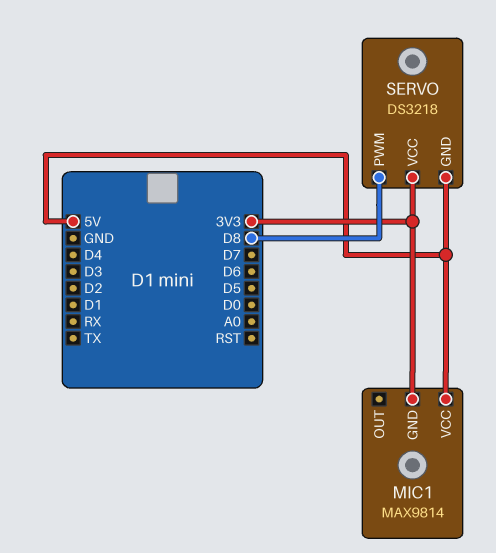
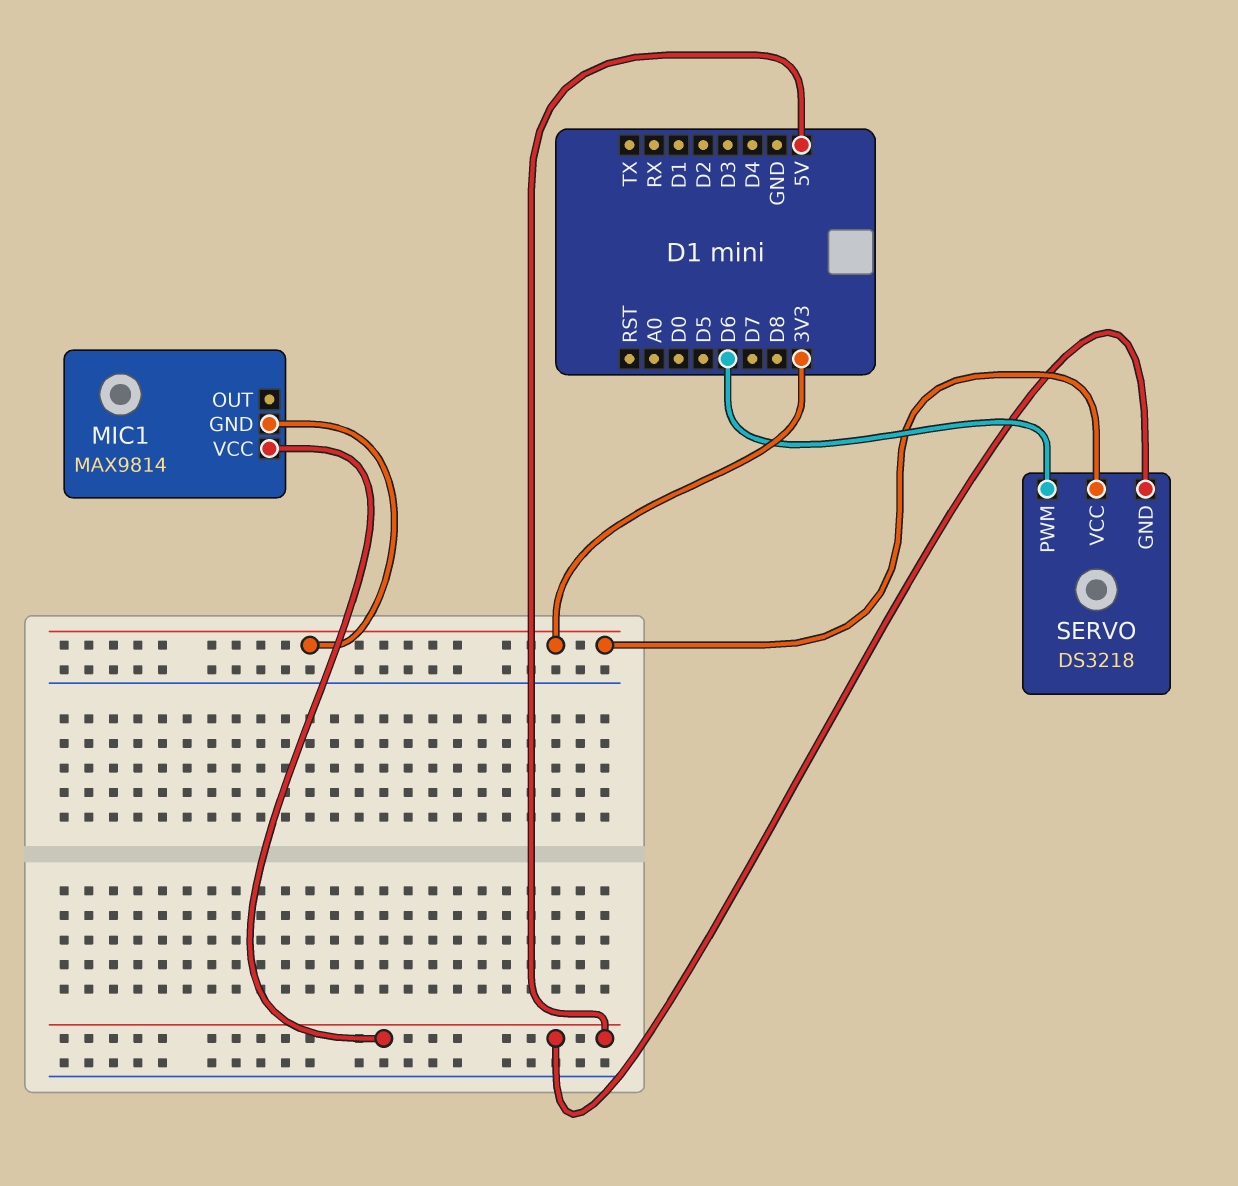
SERVO pin PWM: D8 -> D6

